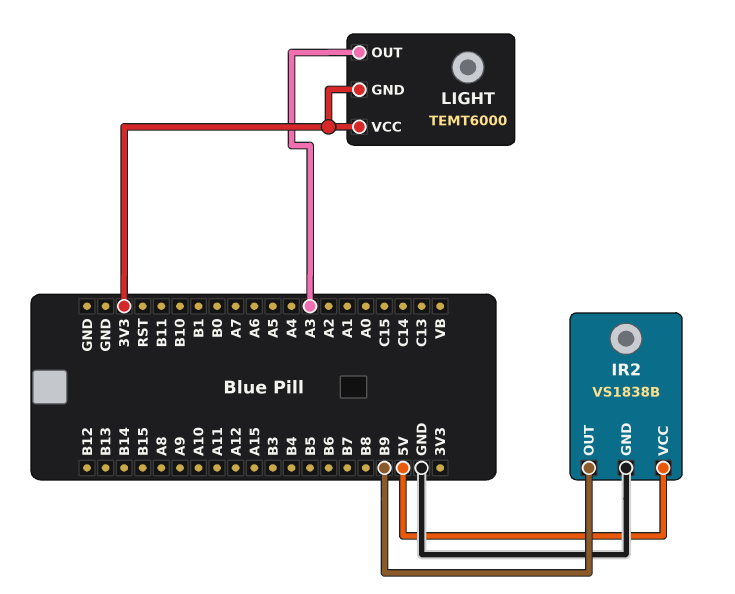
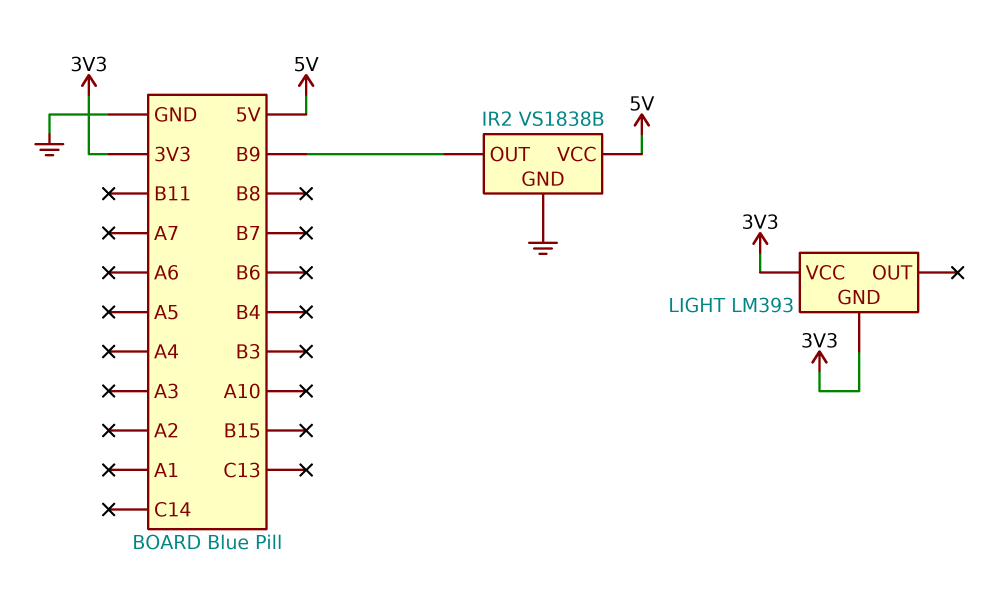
LIGHT: TEMT6000 -> LM393
LIGHT pin OUT: A3 -> none

